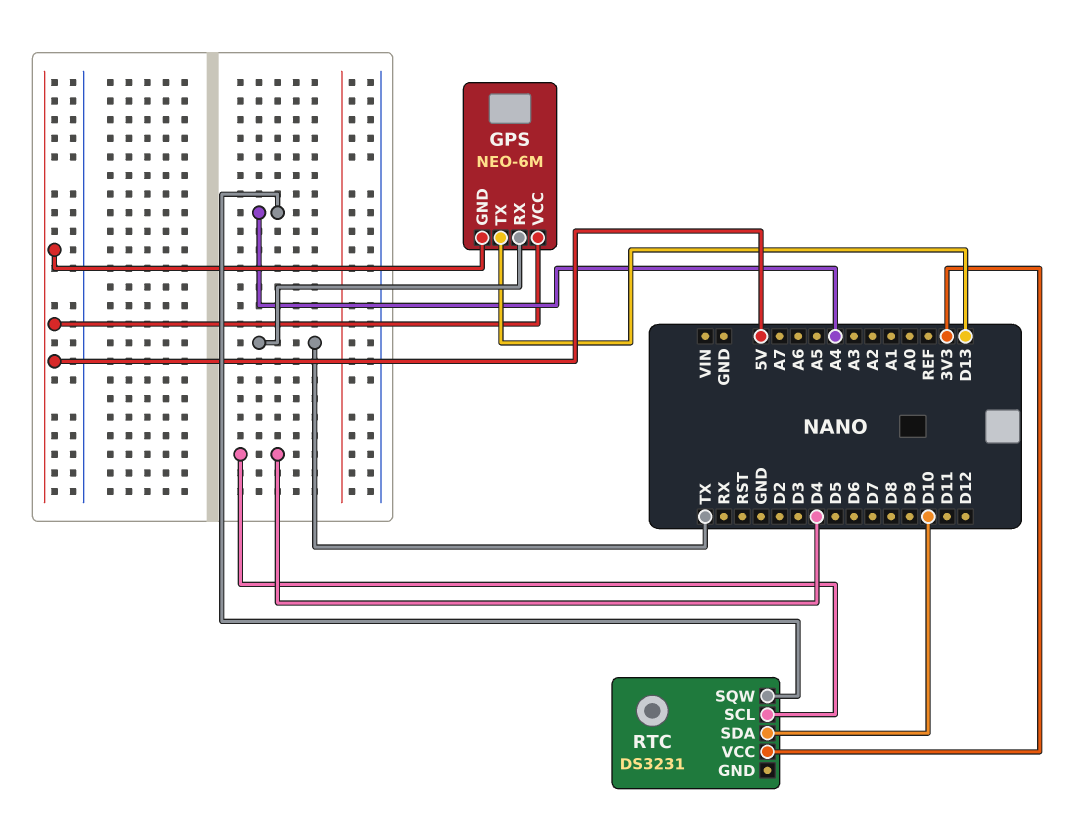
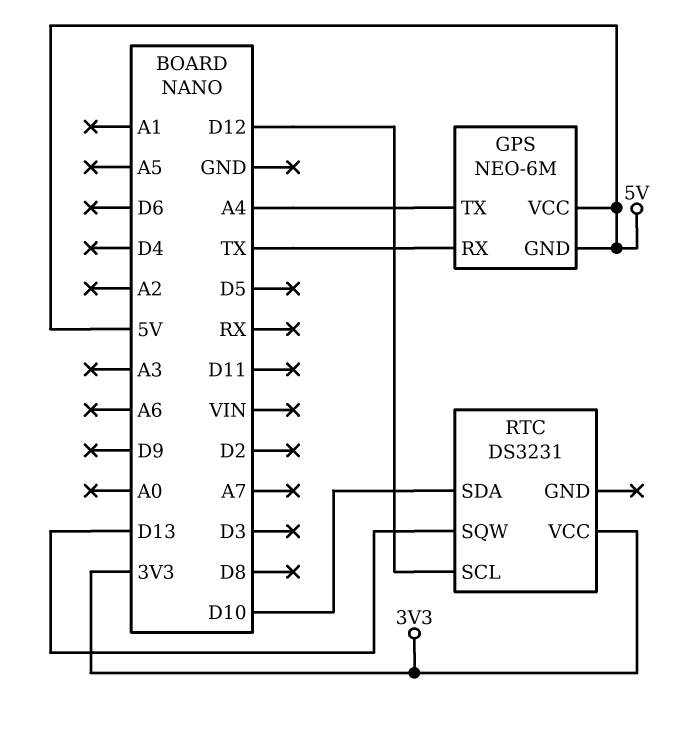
GPS pin TX: D13 -> A4
RTC pin SCL: D4 -> D12
RTC pin SQW: A4 -> D13

